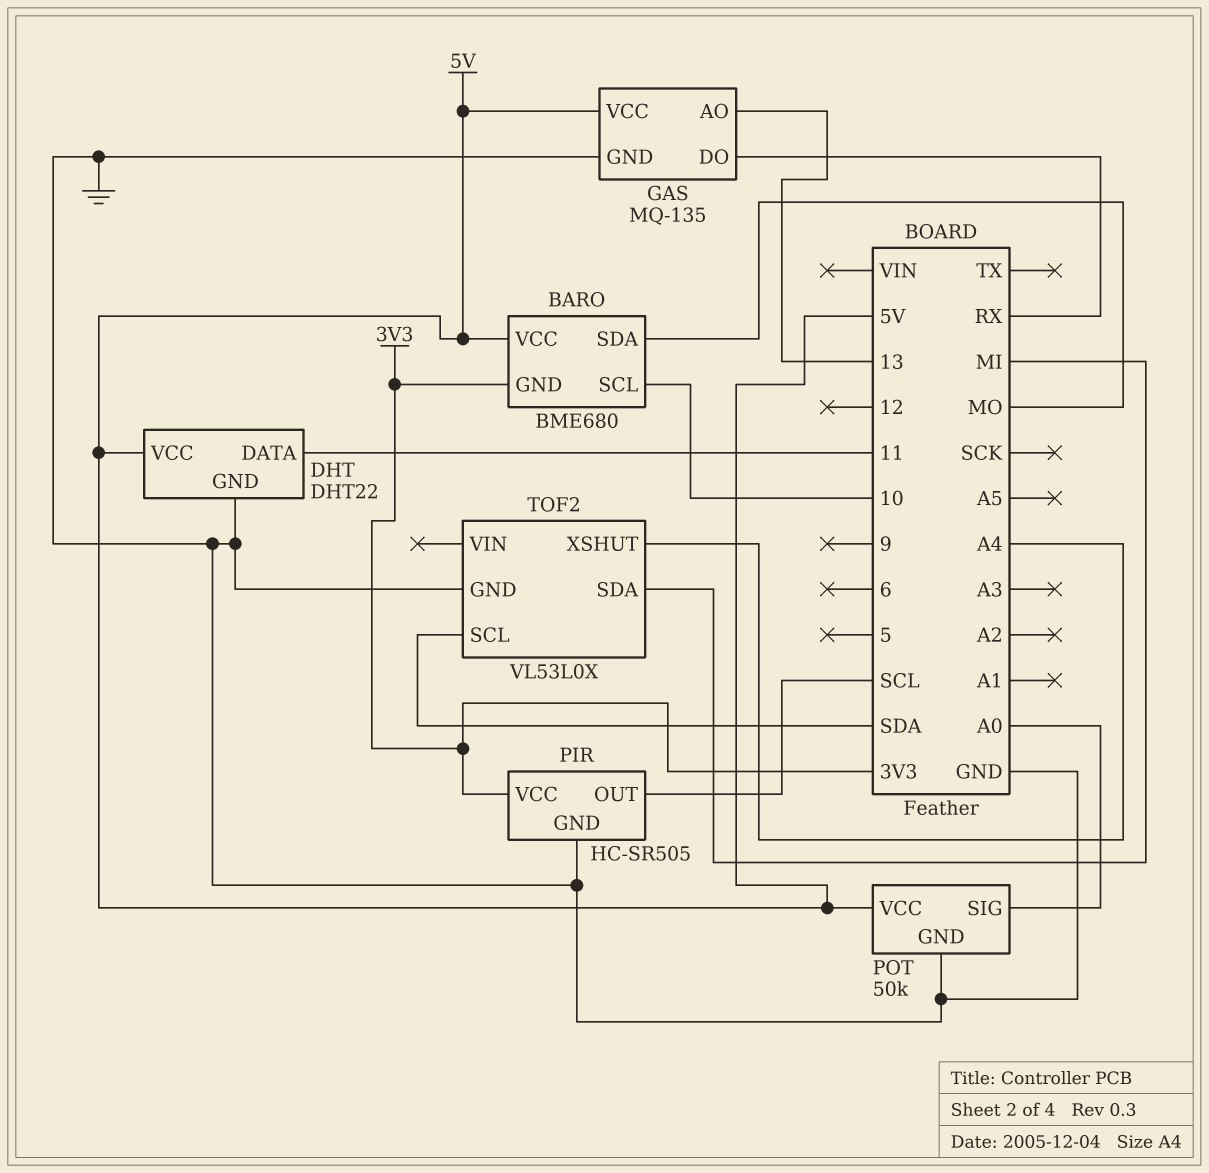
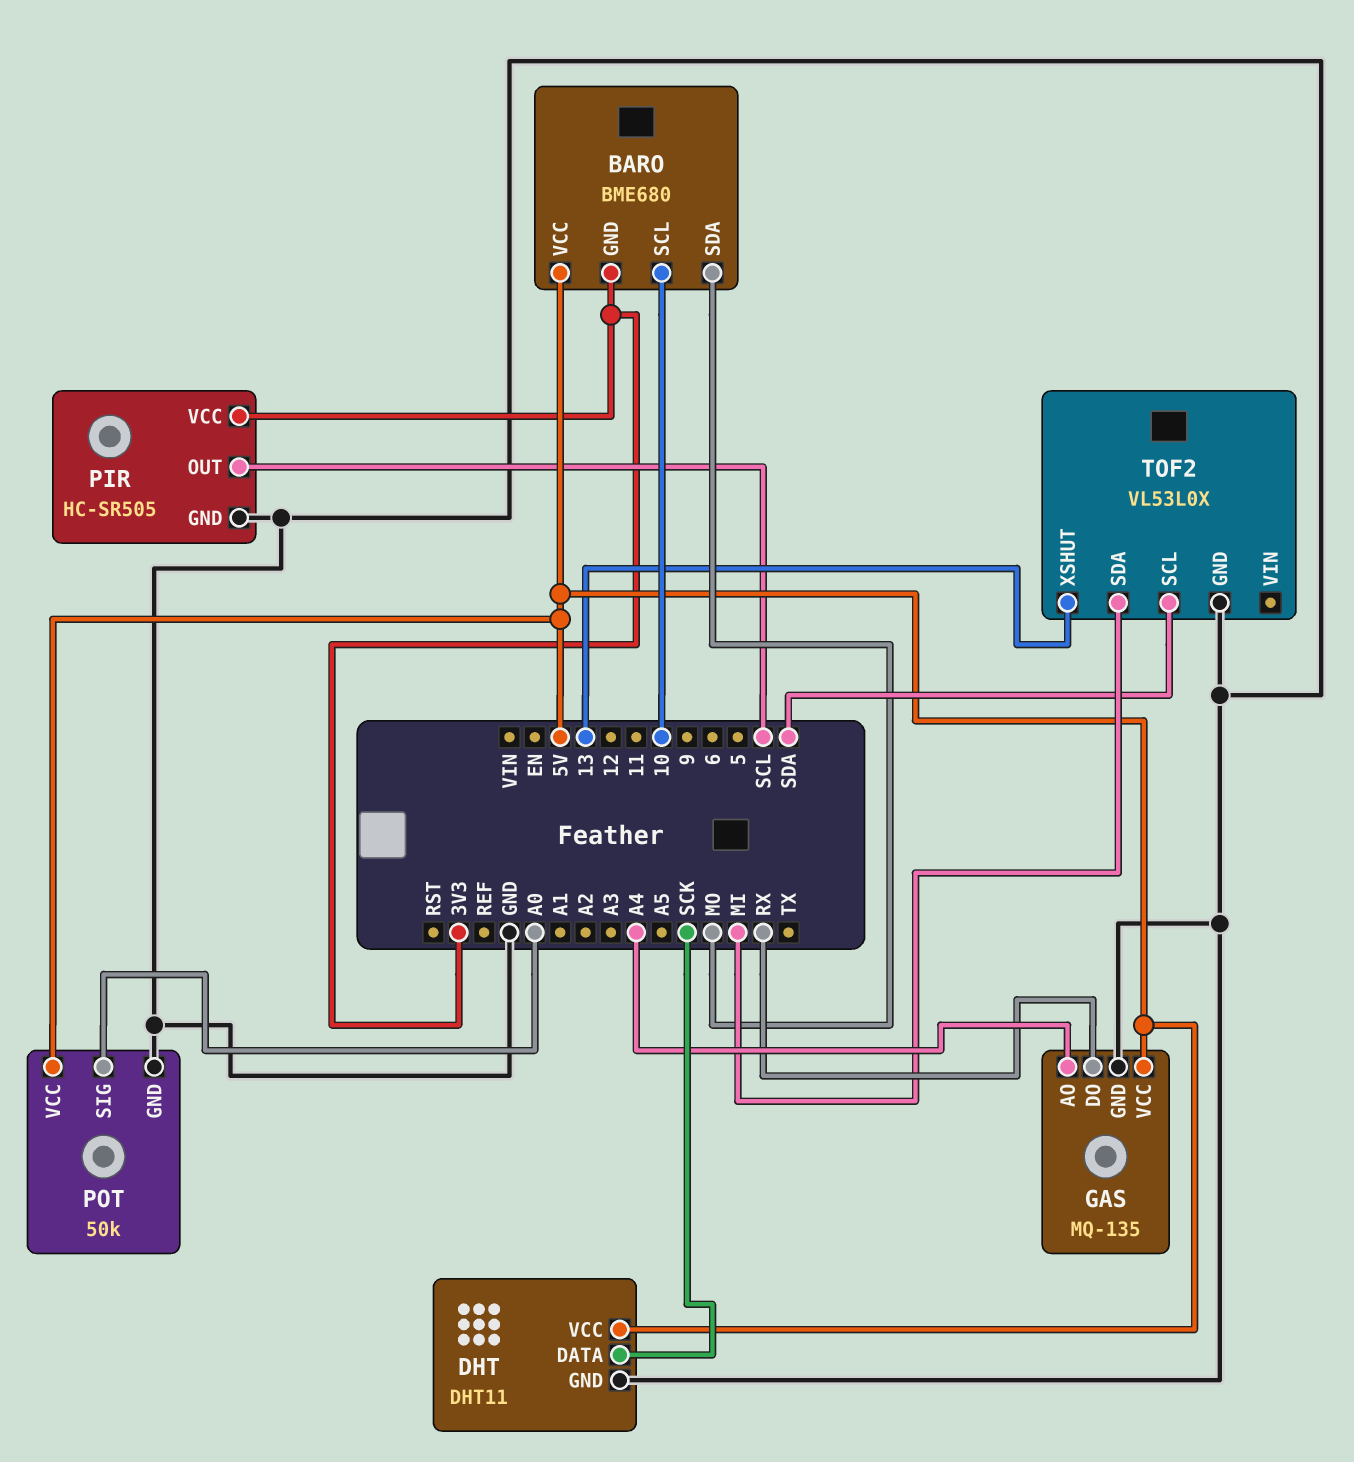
DHT: DHT22 -> DHT11
DHT pin DATA: 11 -> SCK
GAS pin AO: 13 -> A4
TOF2 pin XSHUT: A4 -> 13

